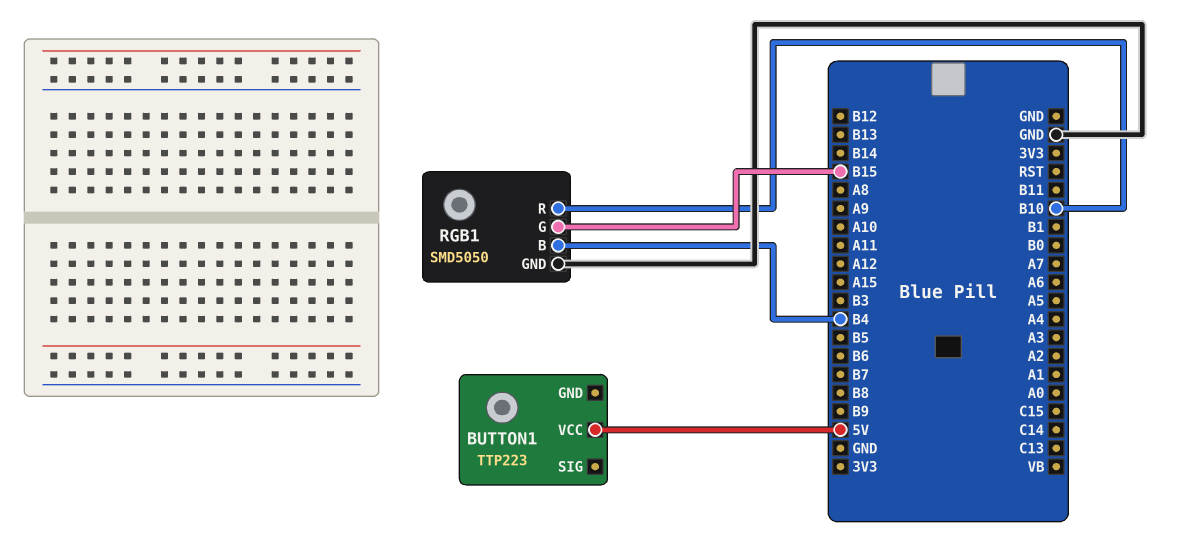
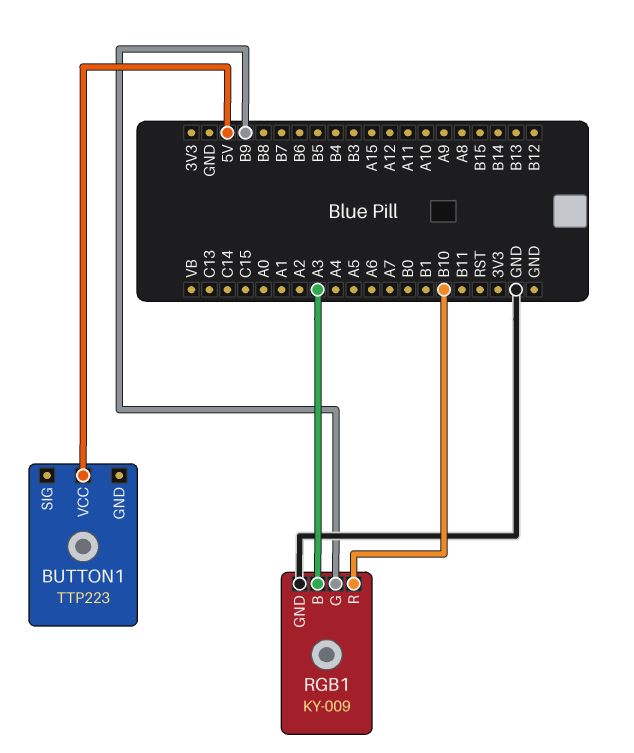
RGB1: SMD5050 -> KY-009
RGB1 pin B: B4 -> A3
RGB1 pin G: B15 -> B9

